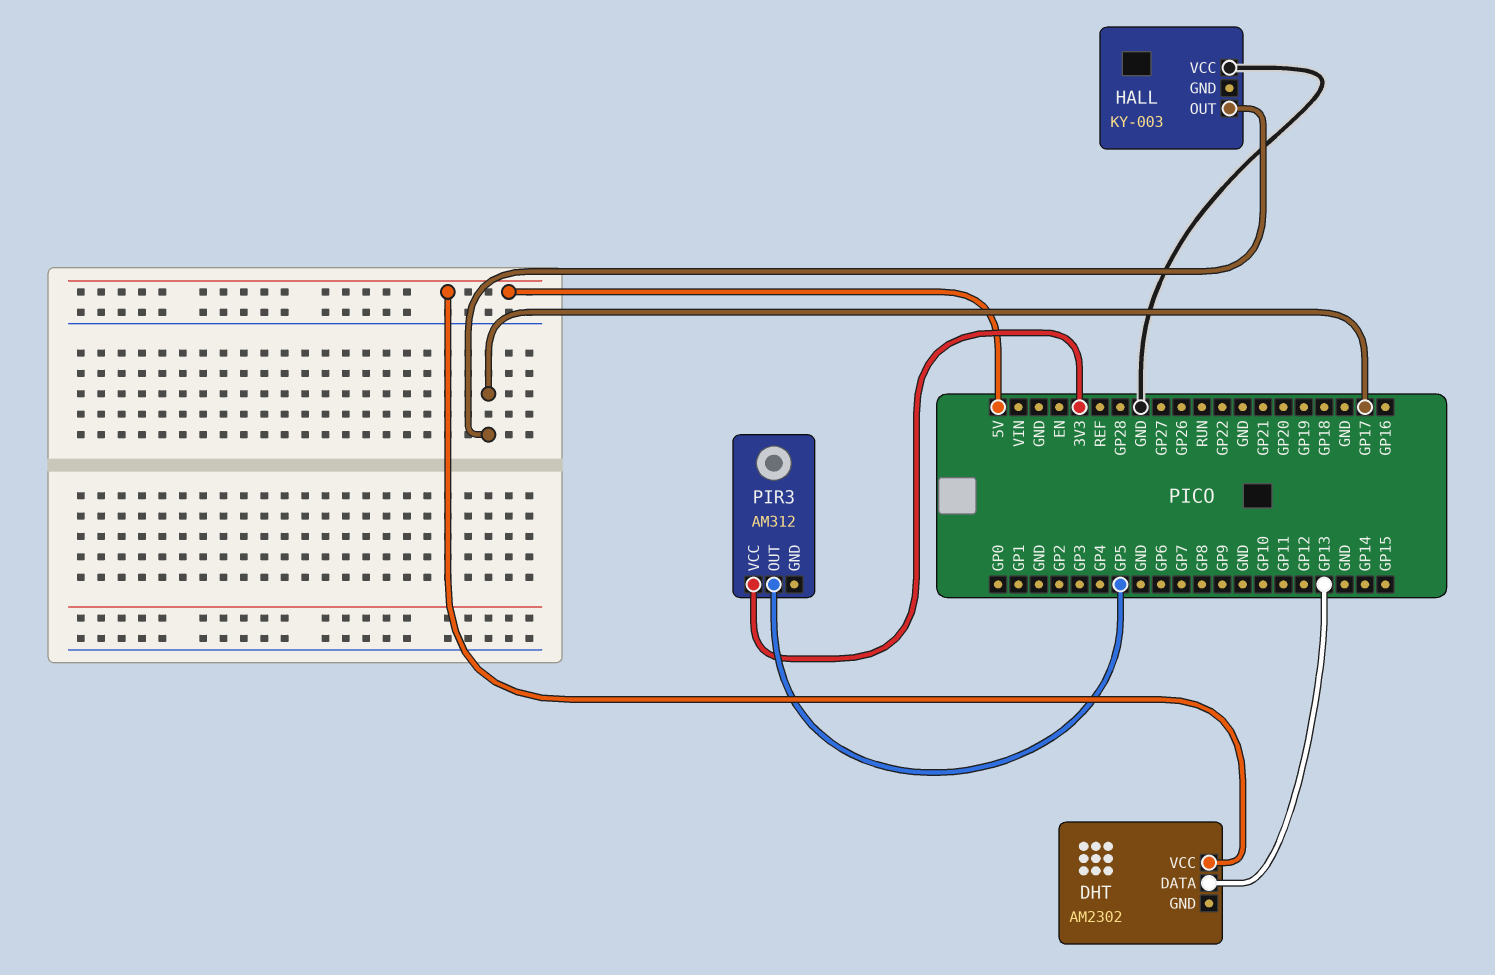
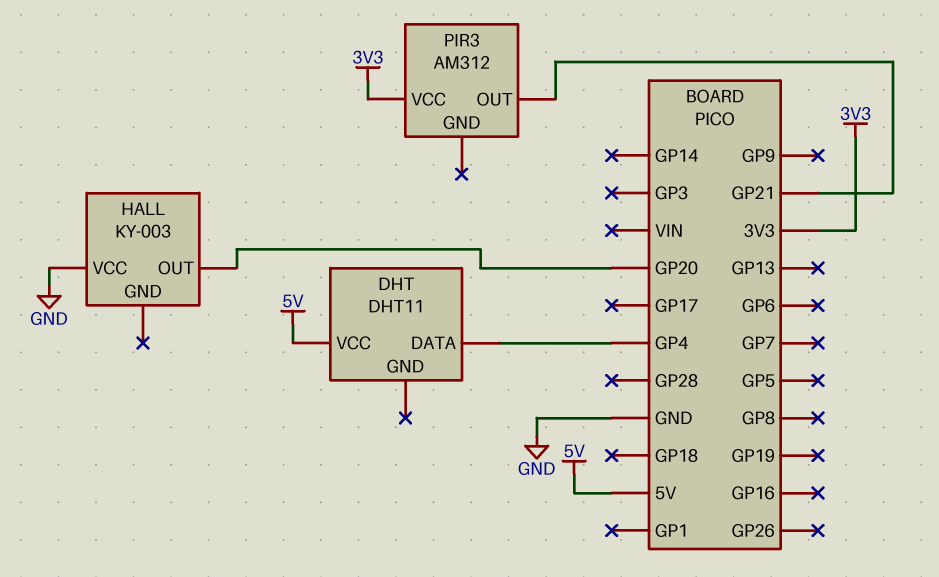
DHT: AM2302 -> DHT11
DHT pin DATA: GP13 -> GP4
HALL pin OUT: GP17 -> GP20
PIR3 pin OUT: GP5 -> GP21

